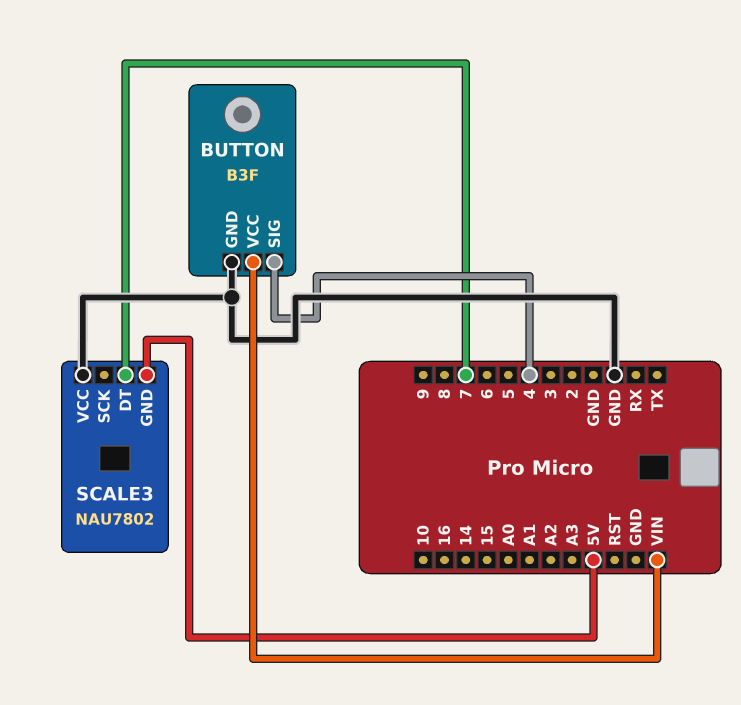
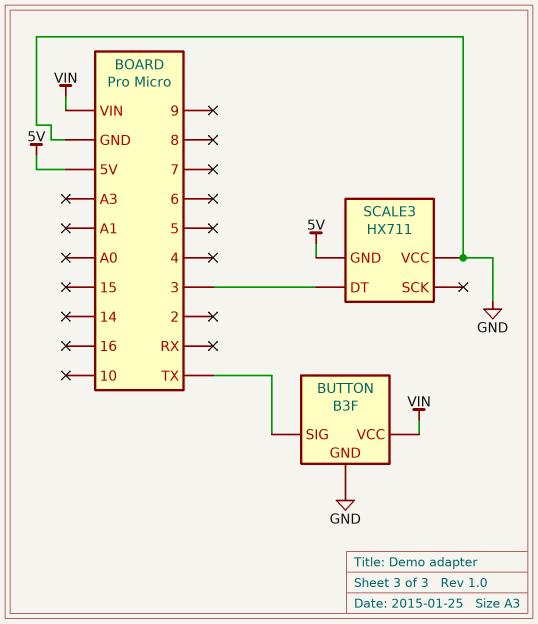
BUTTON pin SIG: 4 -> TX
SCALE3: NAU7802 -> HX711
SCALE3 pin DT: 7 -> 3

